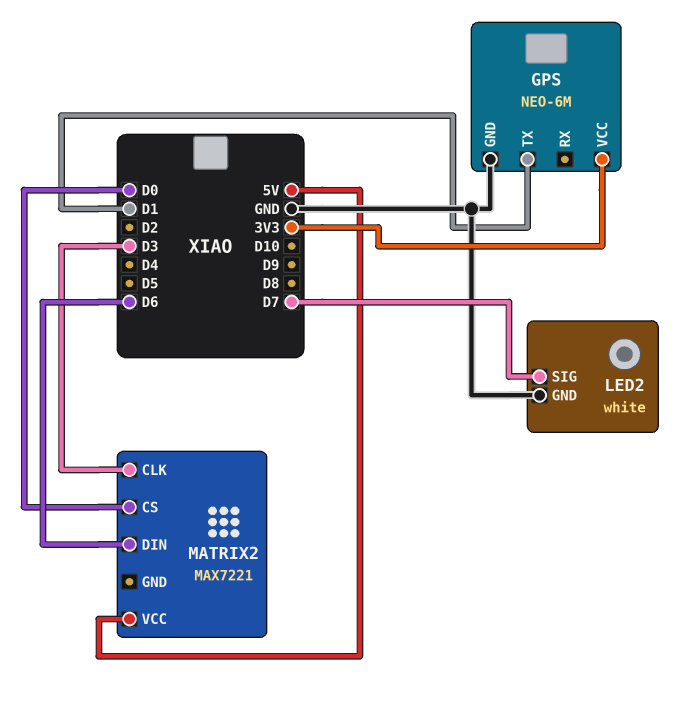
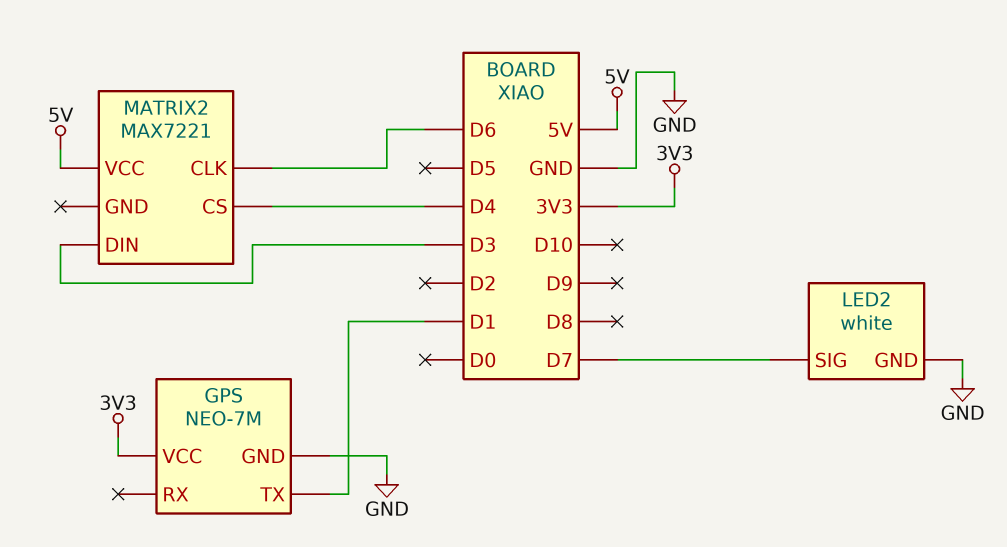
GPS: NEO-6M -> NEO-7M
MATRIX2 pin CLK: D3 -> D6
MATRIX2 pin CS: D0 -> D4
MATRIX2 pin DIN: D6 -> D3

